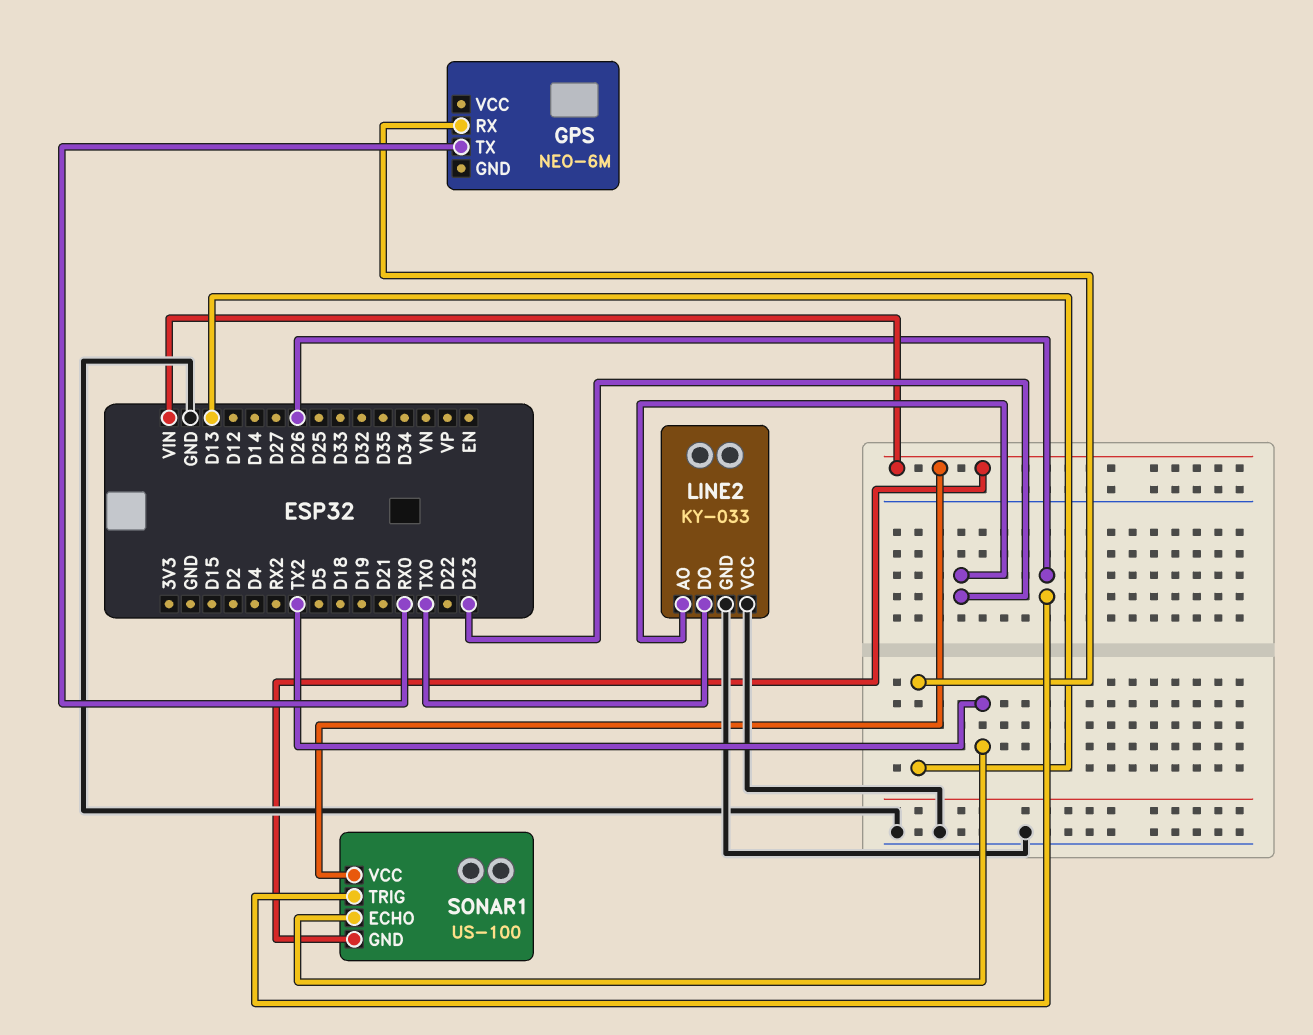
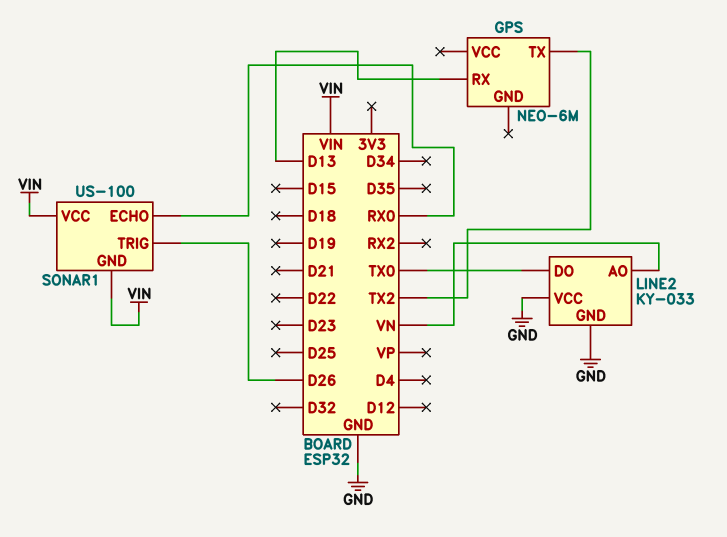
GPS pin TX: RX0 -> TX2
LINE2 pin AO: D23 -> VN
SONAR1 pin ECHO: TX2 -> RX0

